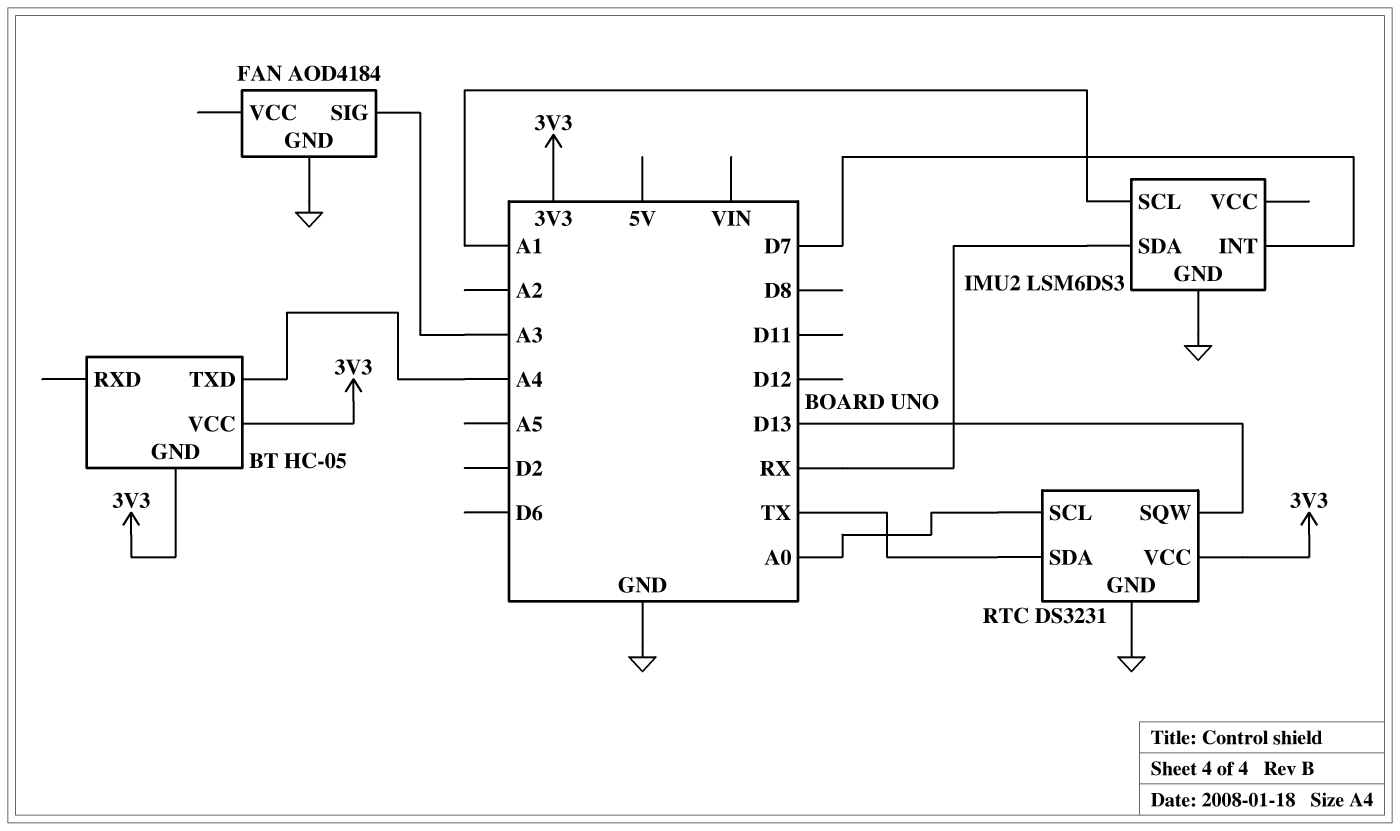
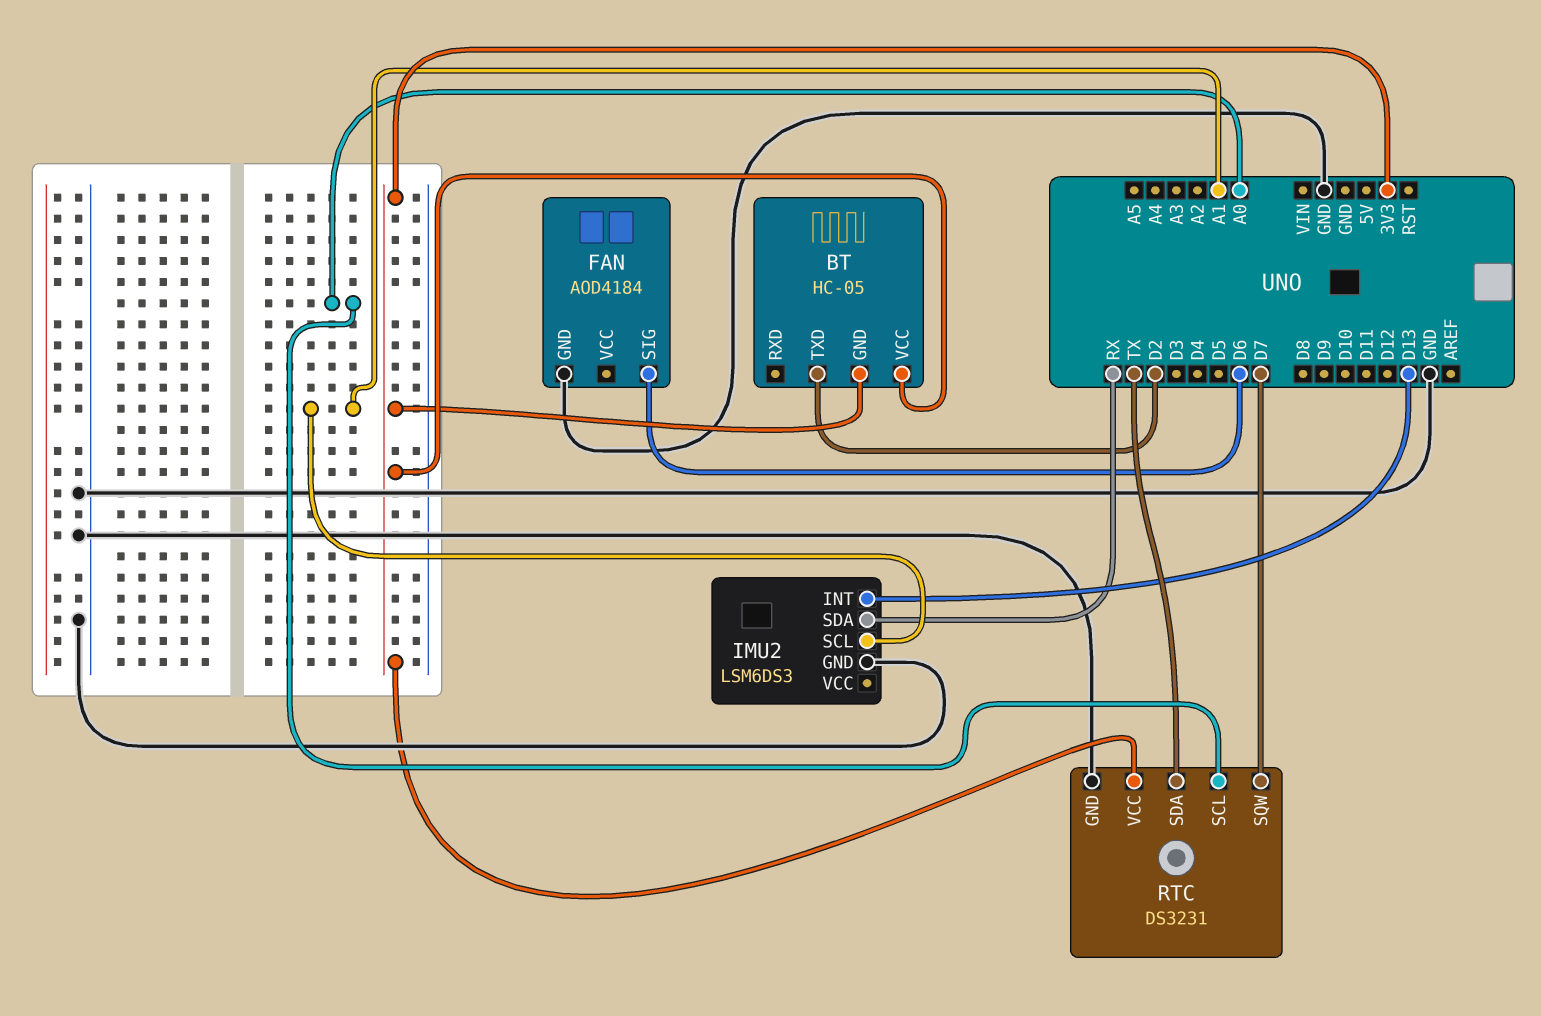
BT pin TXD: A4 -> D2
FAN pin SIG: A3 -> D6
IMU2 pin INT: D7 -> D13
RTC pin SQW: D13 -> D7

